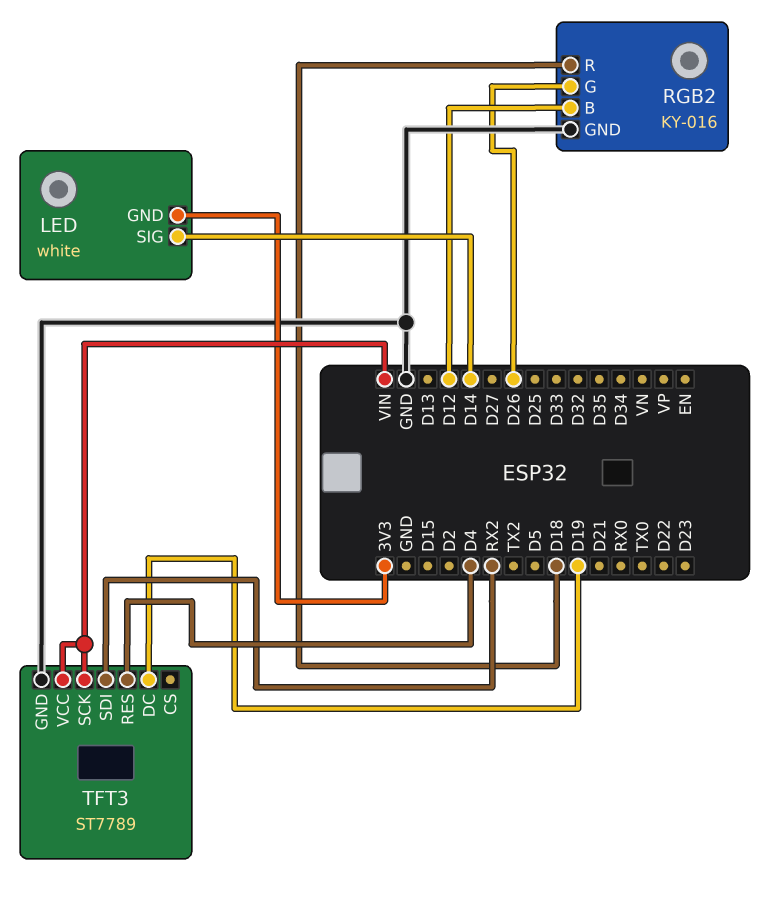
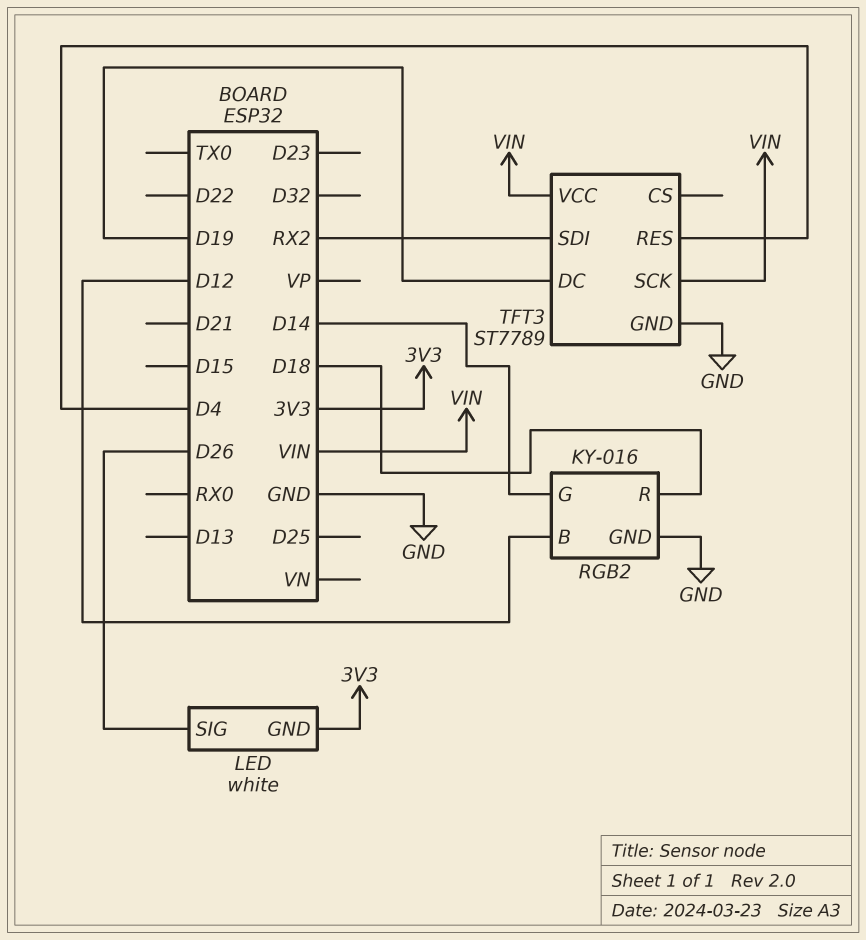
LED pin SIG: D14 -> D26
RGB2 pin G: D26 -> D14

